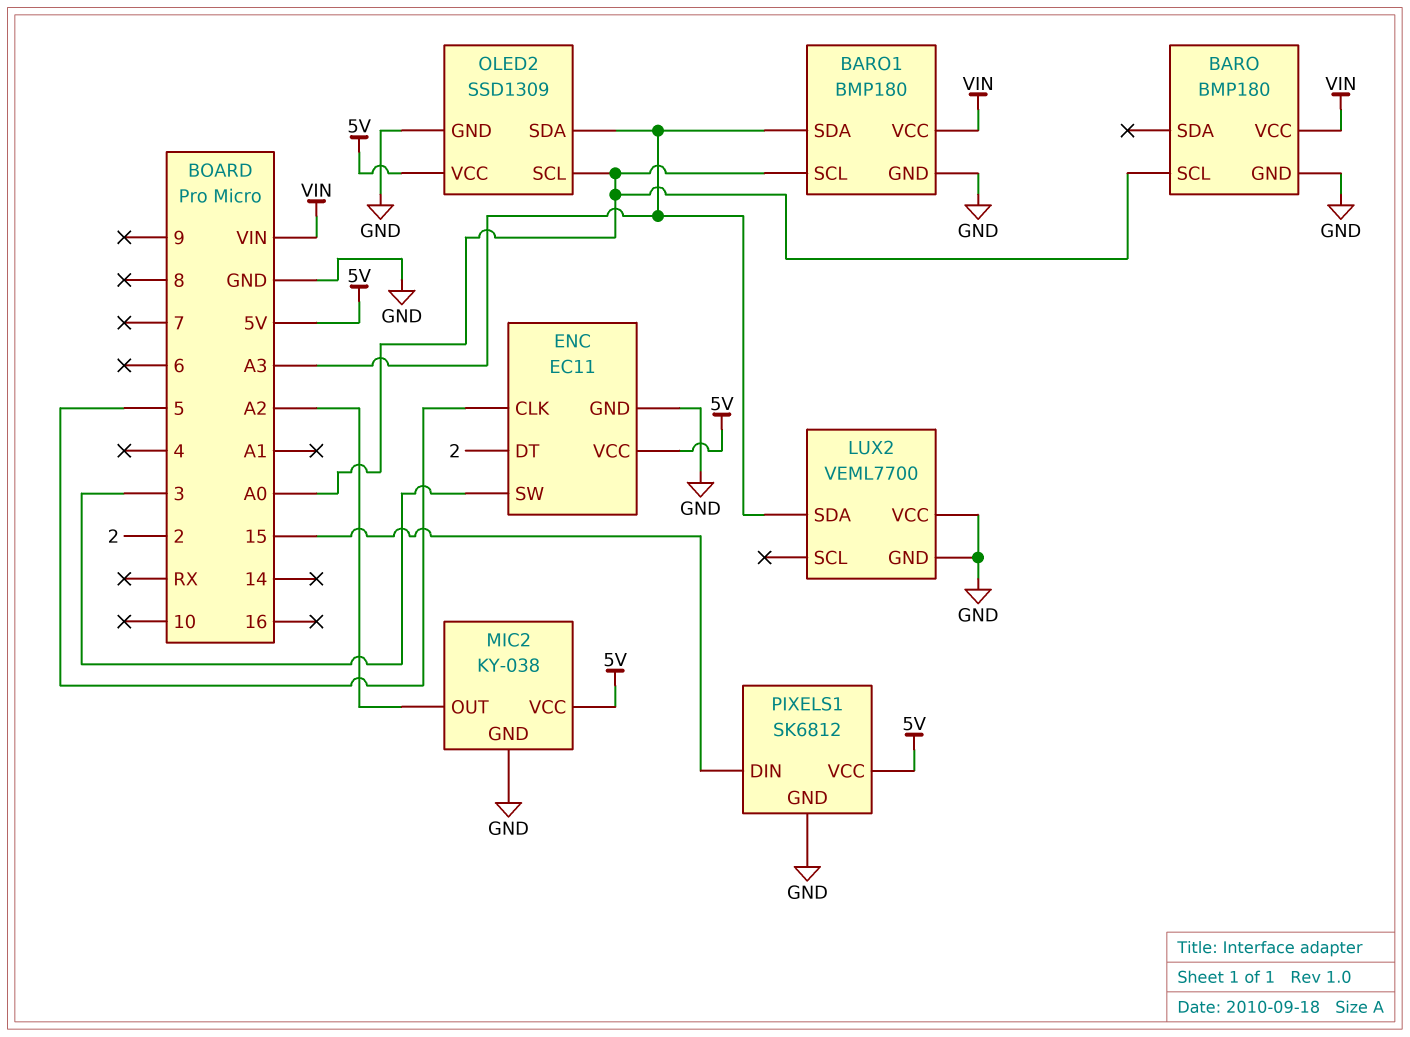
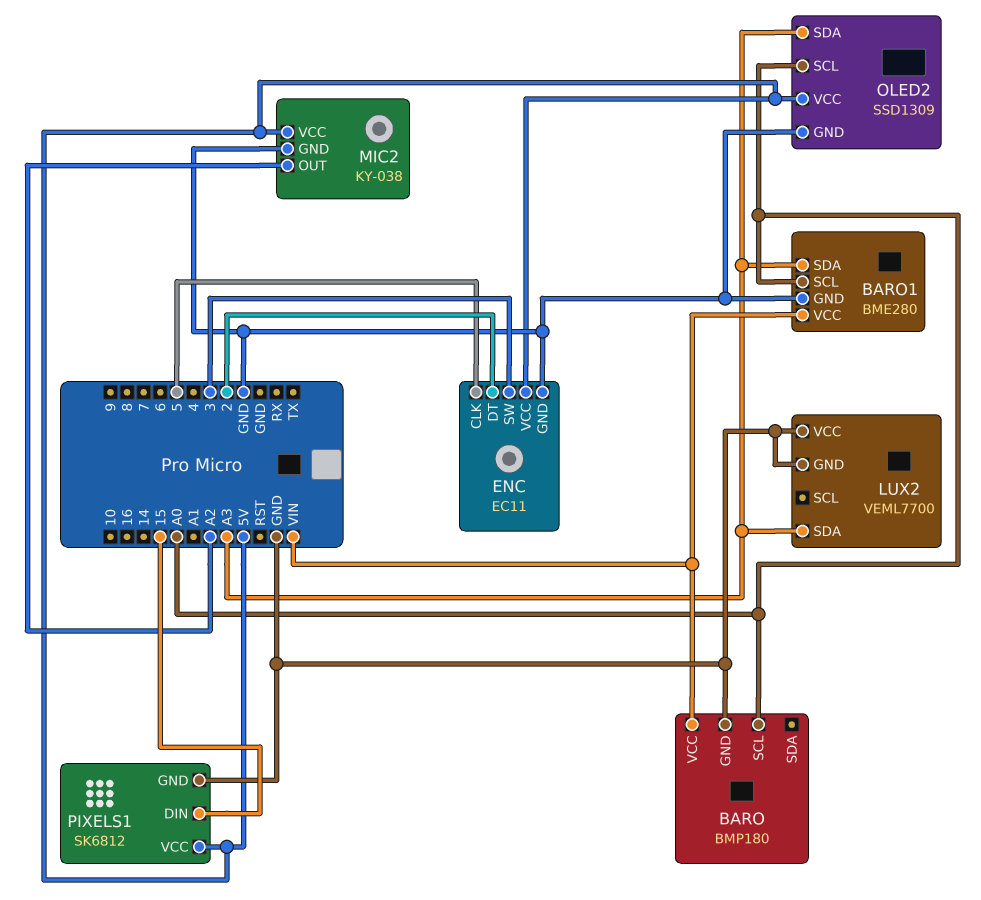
BARO1: BMP180 -> BME280

